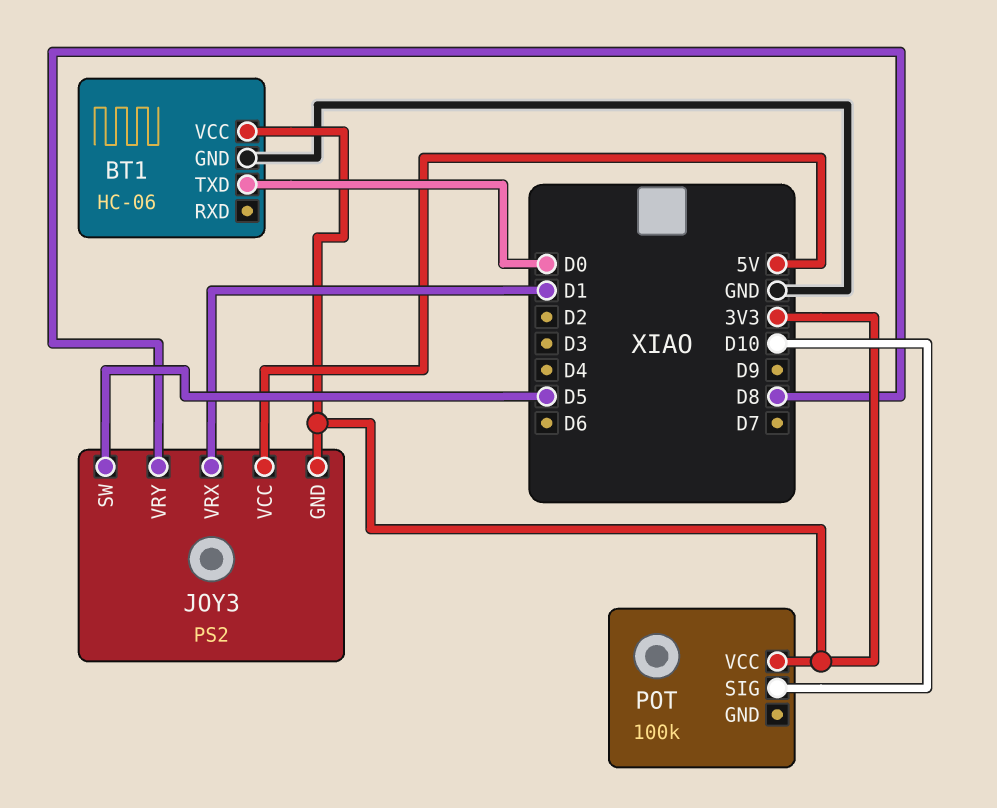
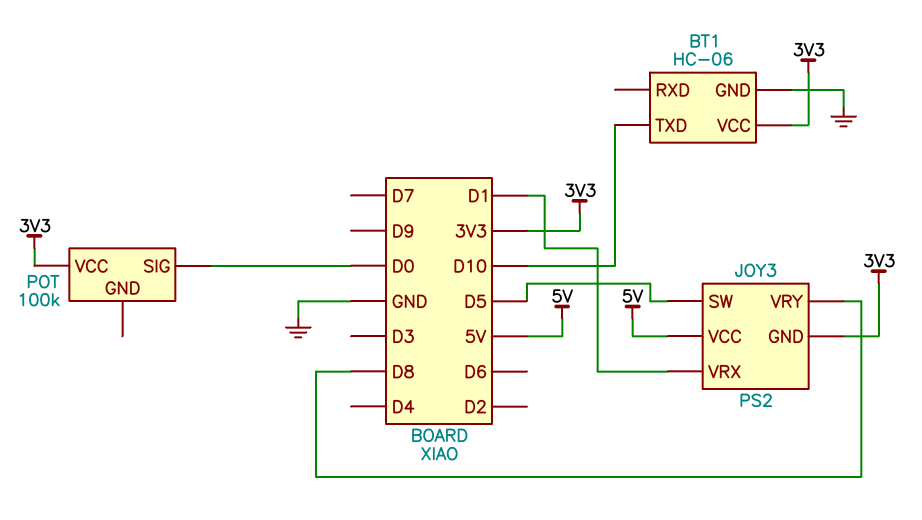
BT1 pin TXD: D0 -> D10
POT pin SIG: D10 -> D0

